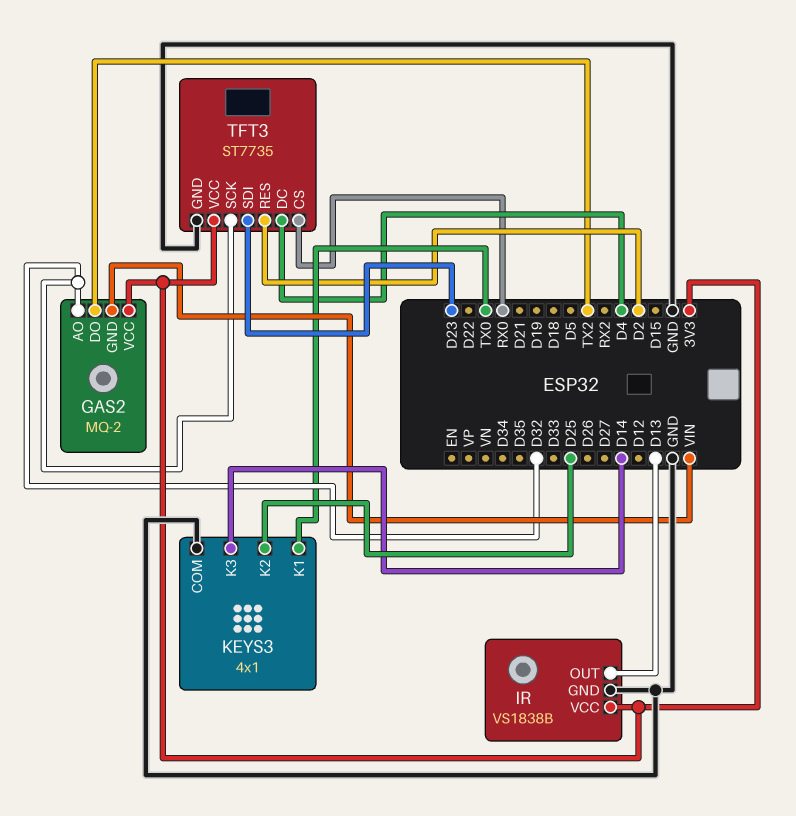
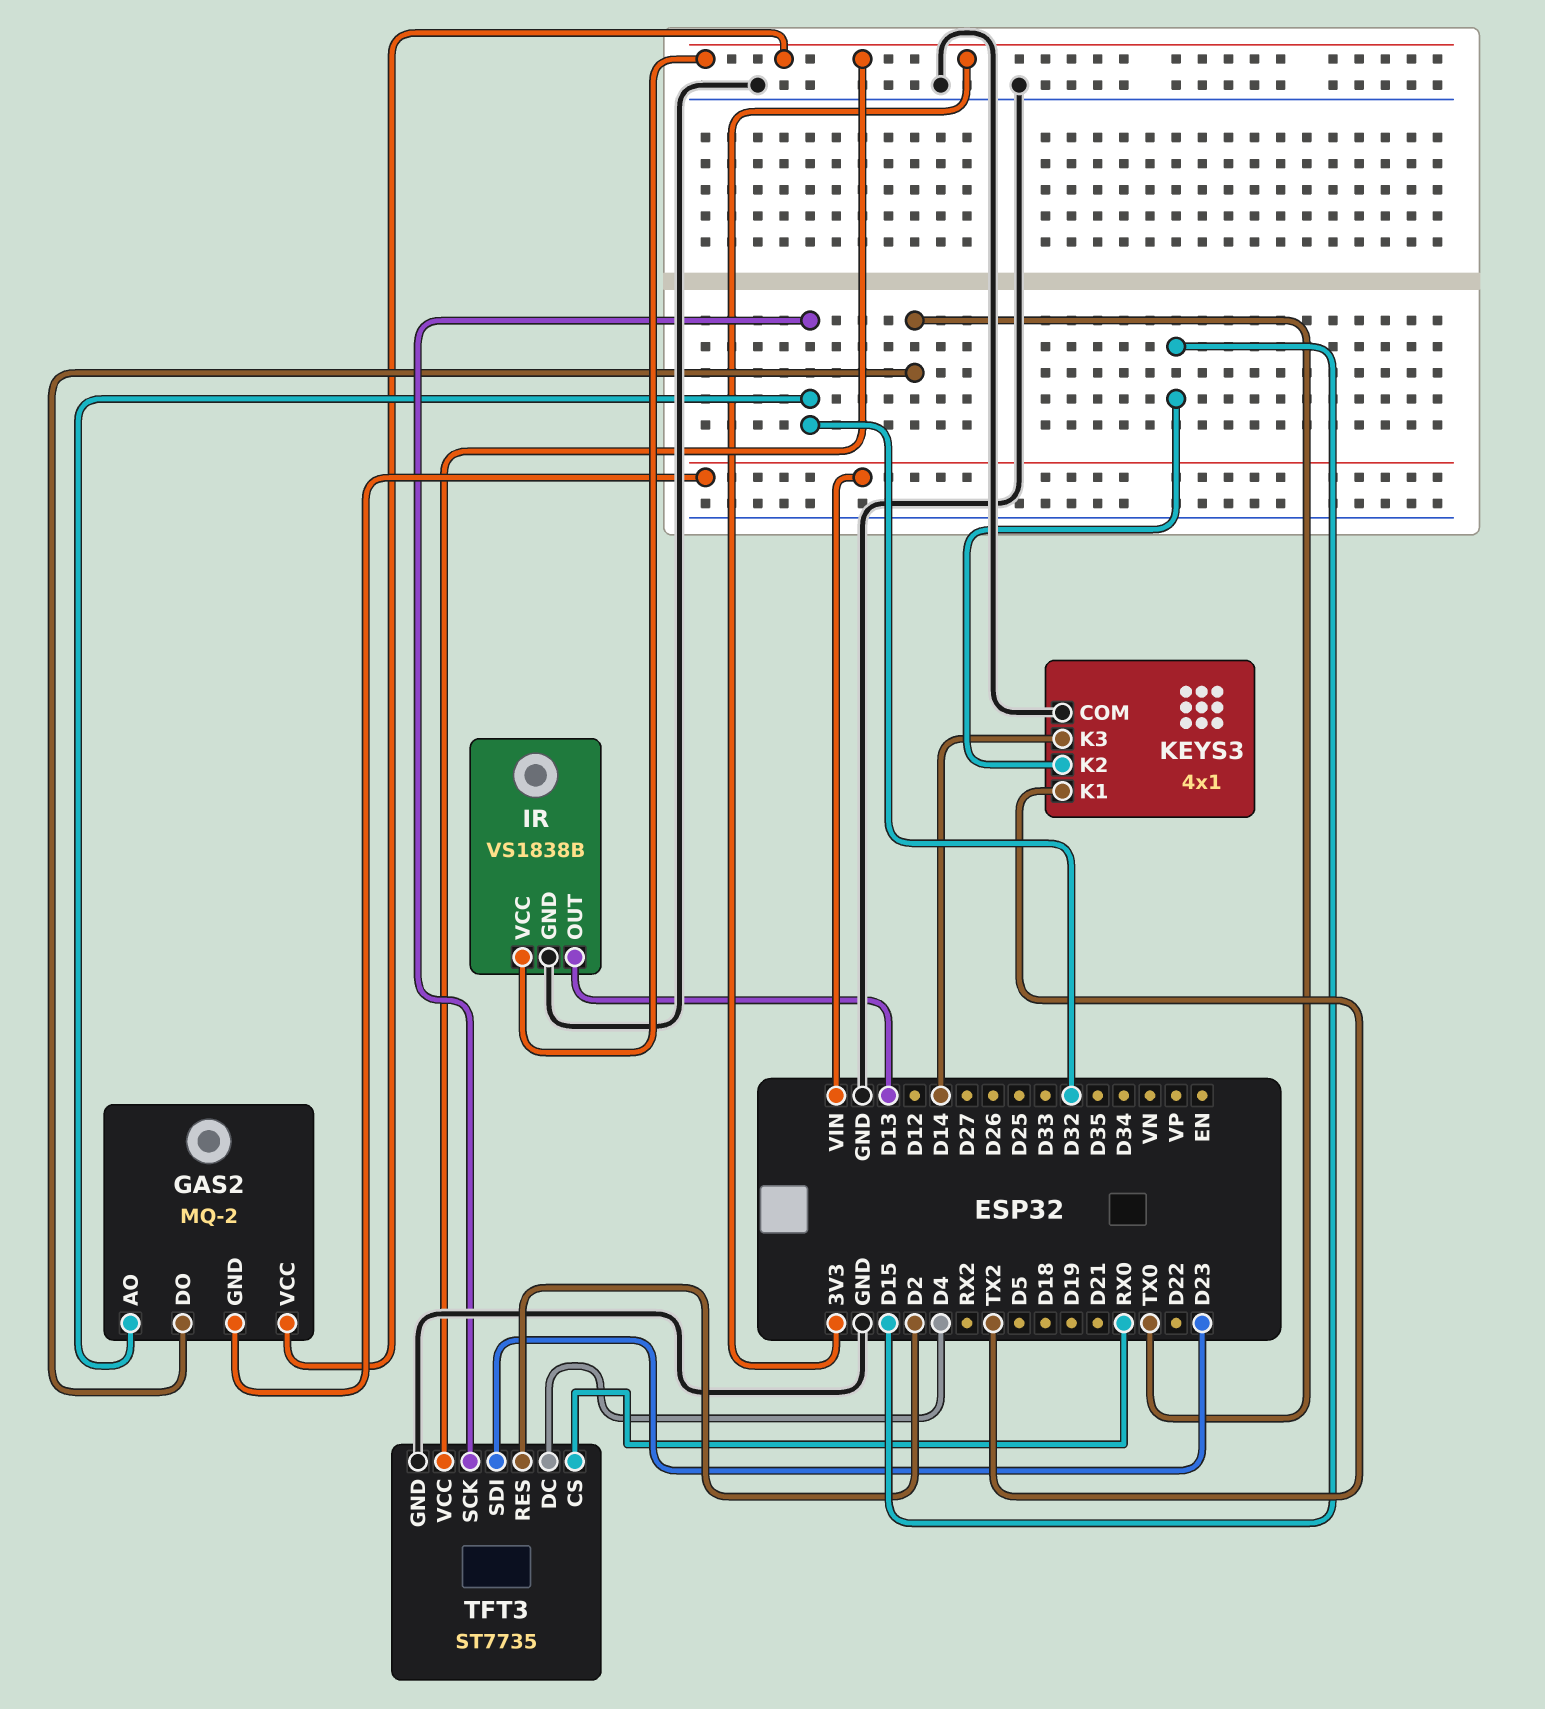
GAS2 pin DO: TX2 -> TX0
KEYS3 pin K1: TX0 -> TX2
KEYS3 pin K2: D25 -> D15

